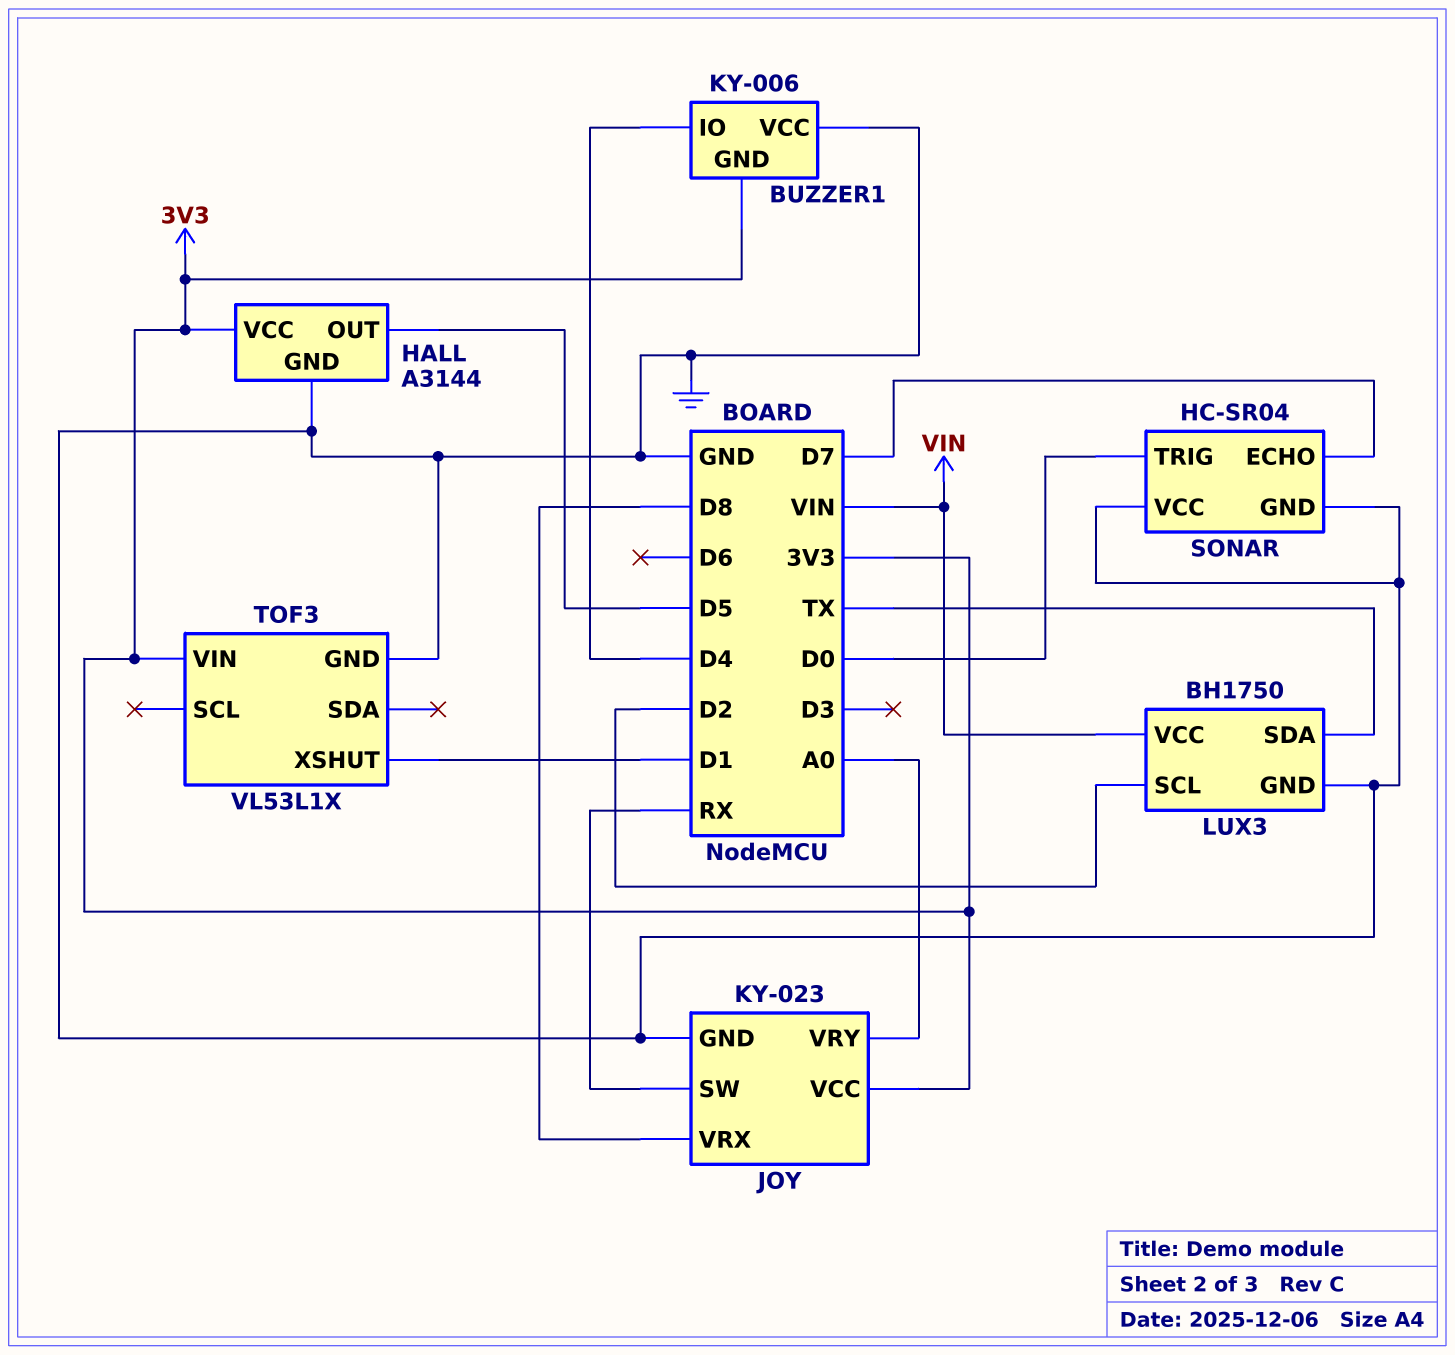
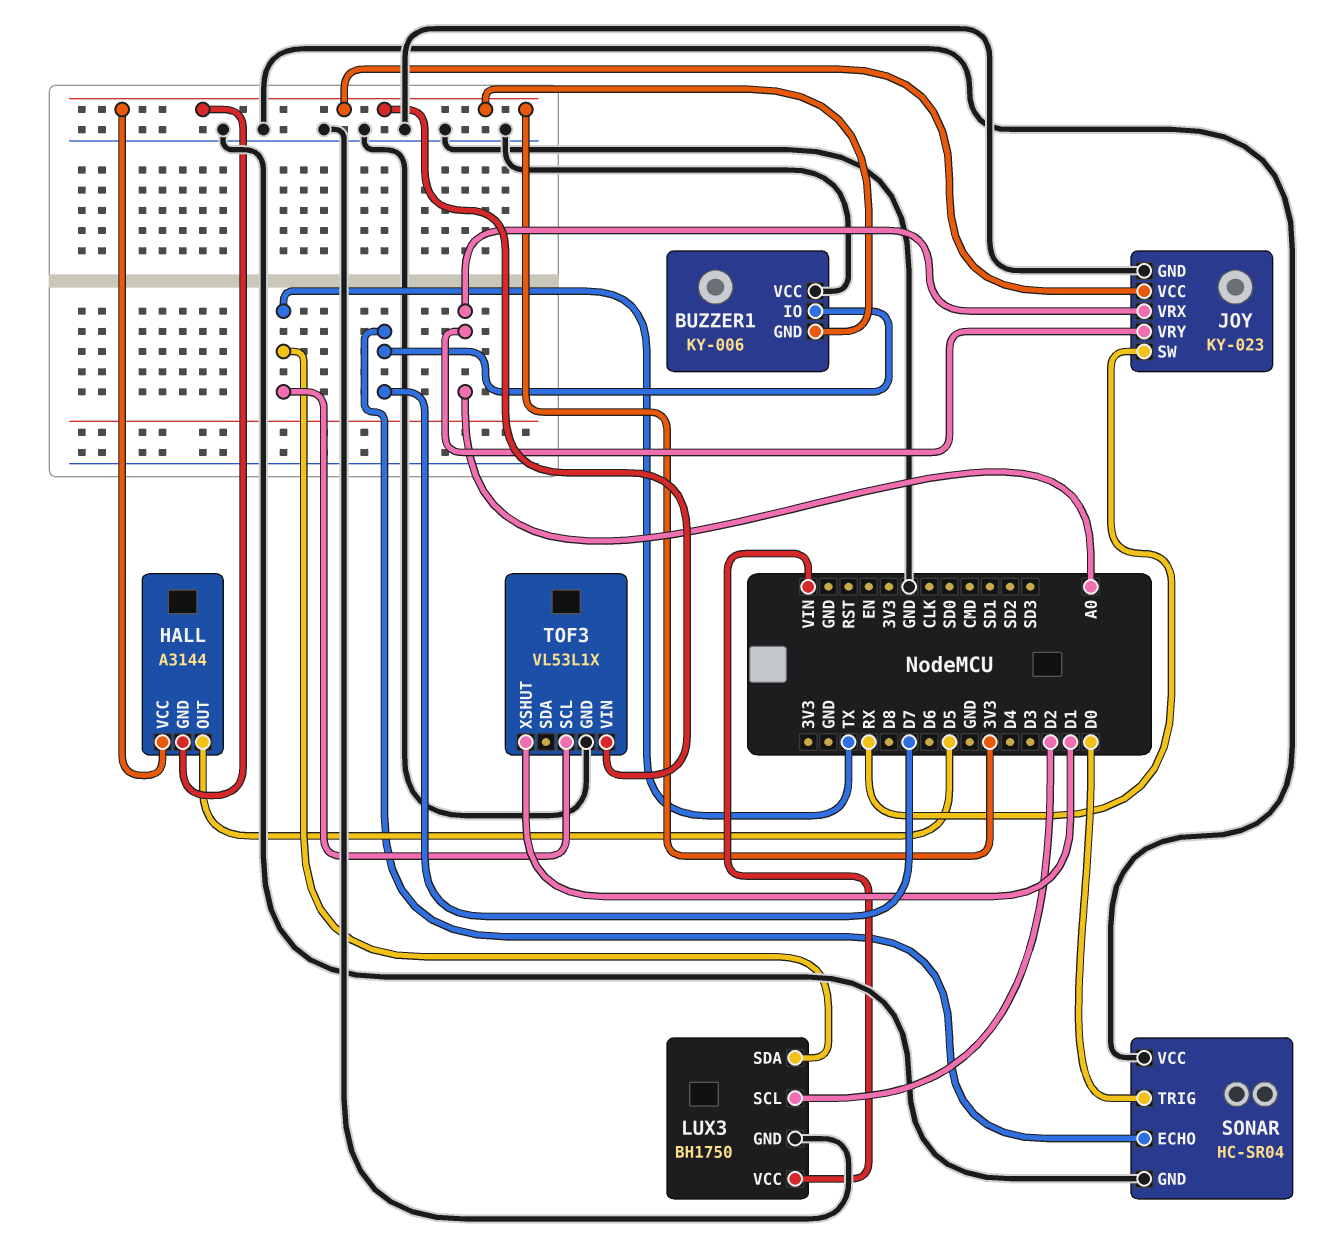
BUZZER1 pin IO: D4 -> D7
HALL pin GND: GND -> 3V3
JOY pin VRX: D8 -> A0
TOF3 pin SCL: none -> TX

